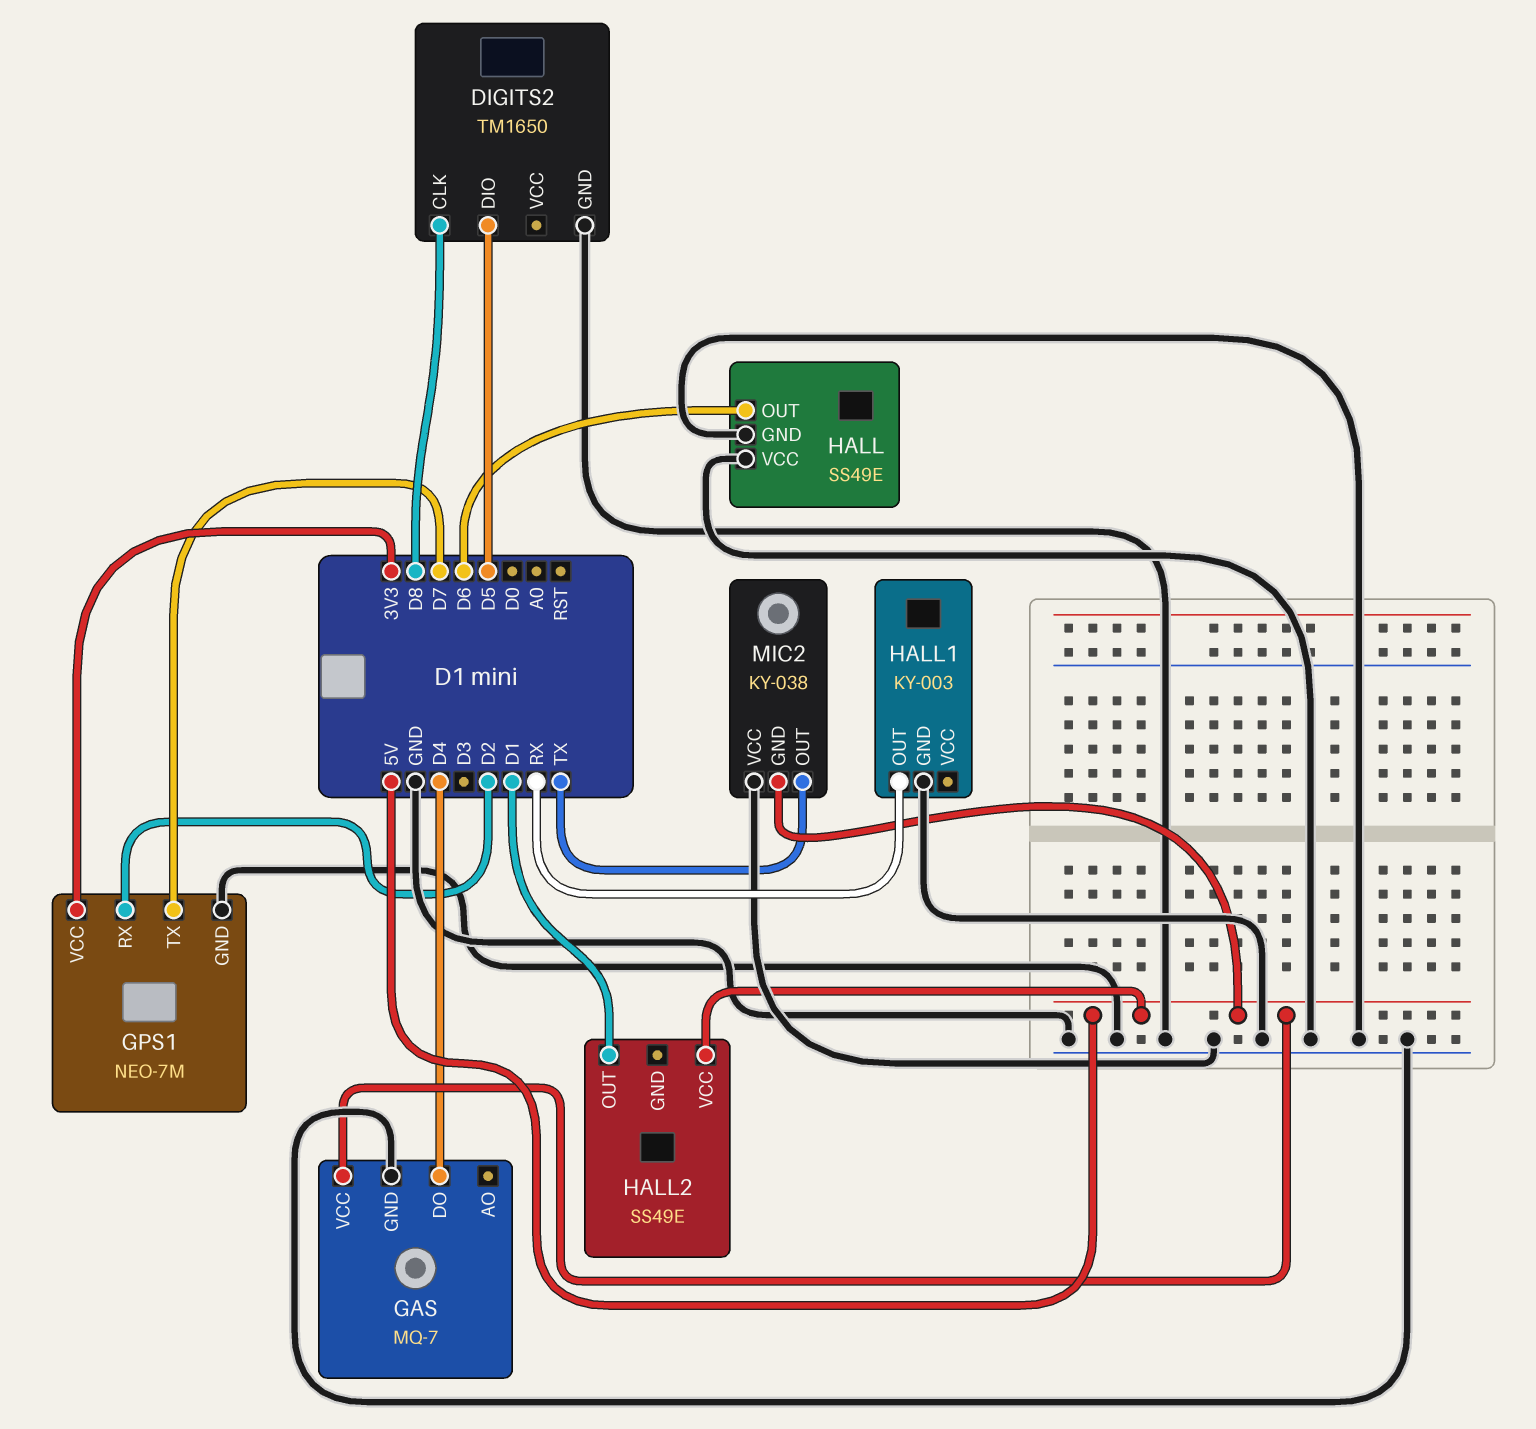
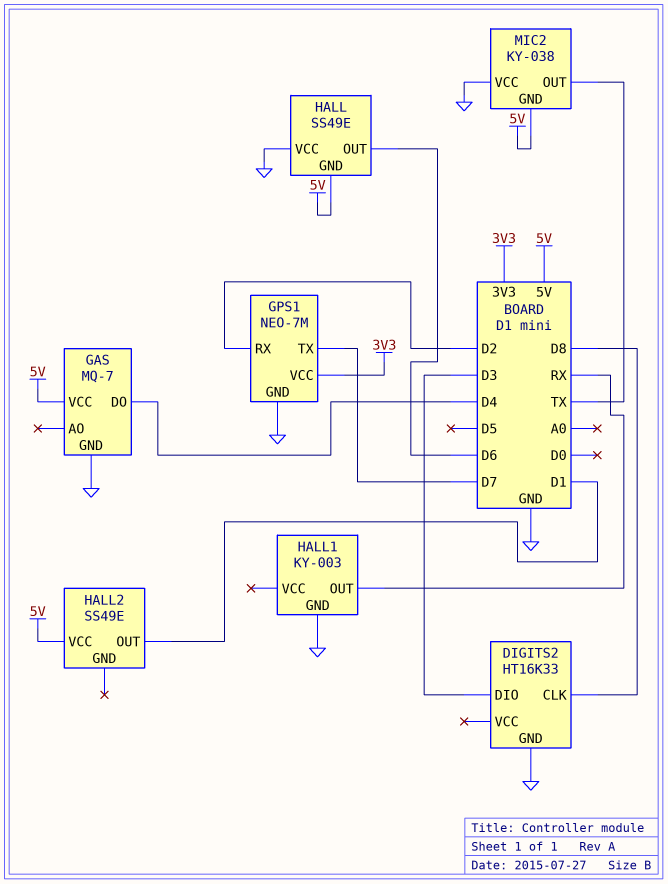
DIGITS2: TM1650 -> HT16K33
DIGITS2 pin DIO: D5 -> D3
HALL pin GND: GND -> 5V

